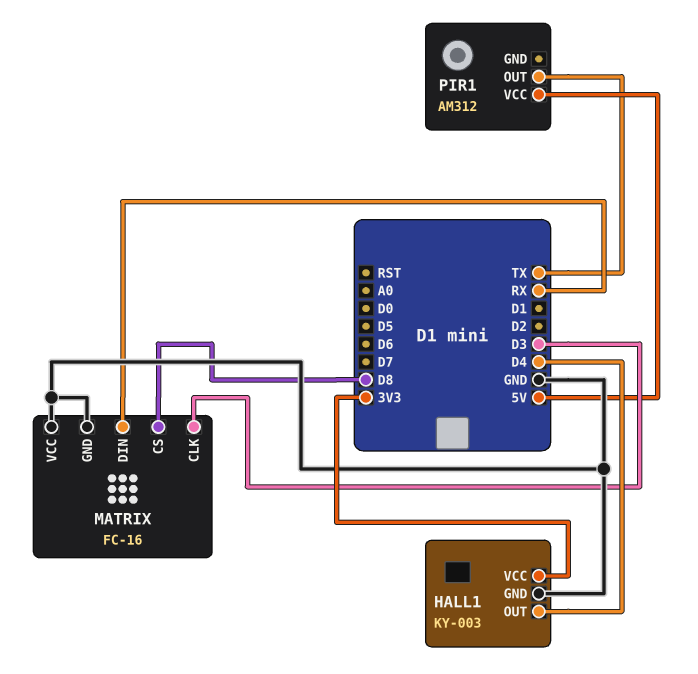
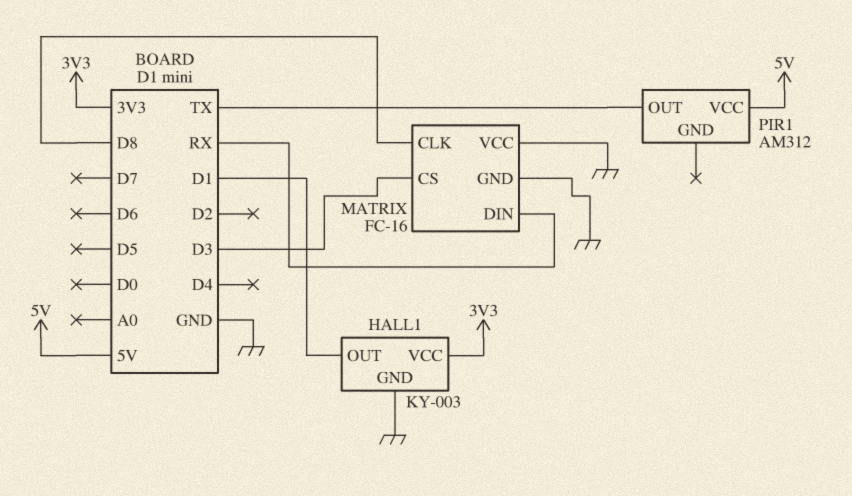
HALL1 pin OUT: D4 -> D1
MATRIX pin CLK: D3 -> D8
MATRIX pin CS: D8 -> D3

